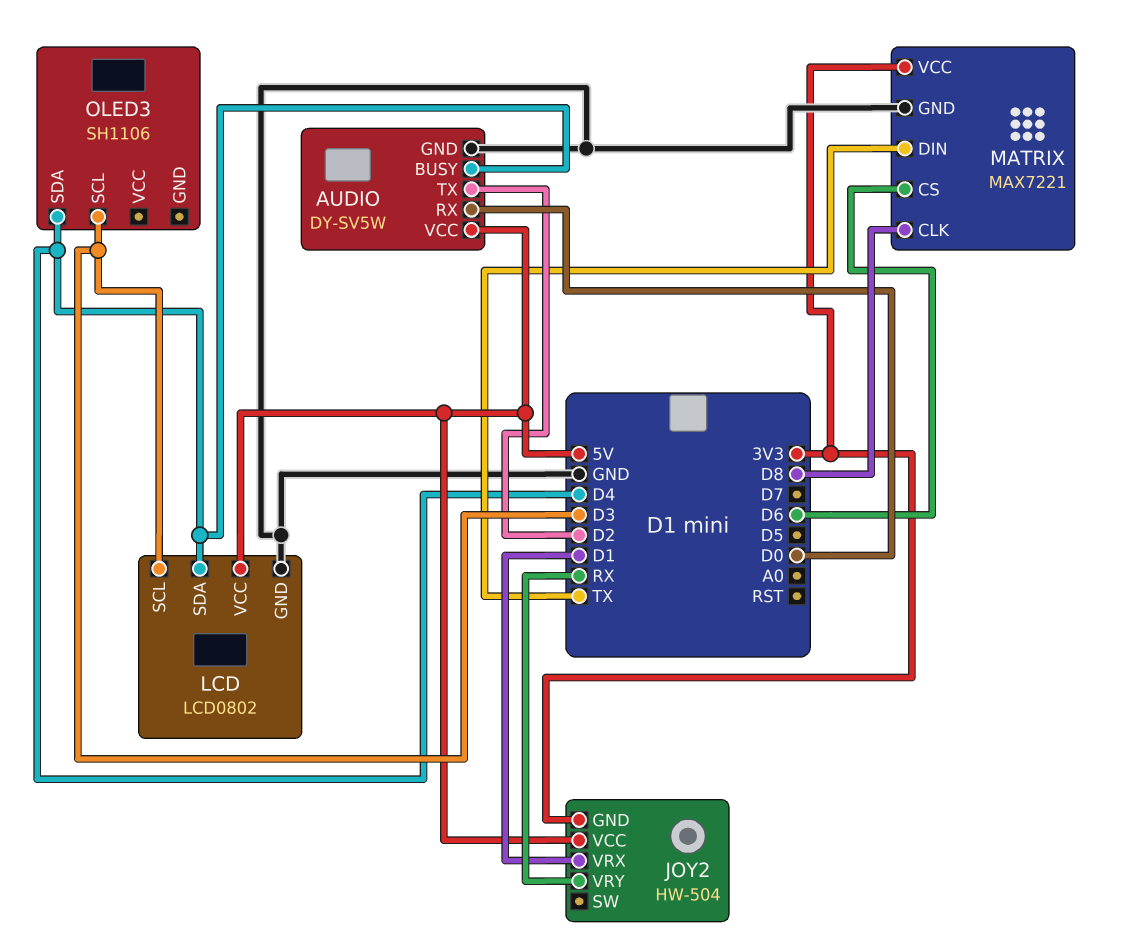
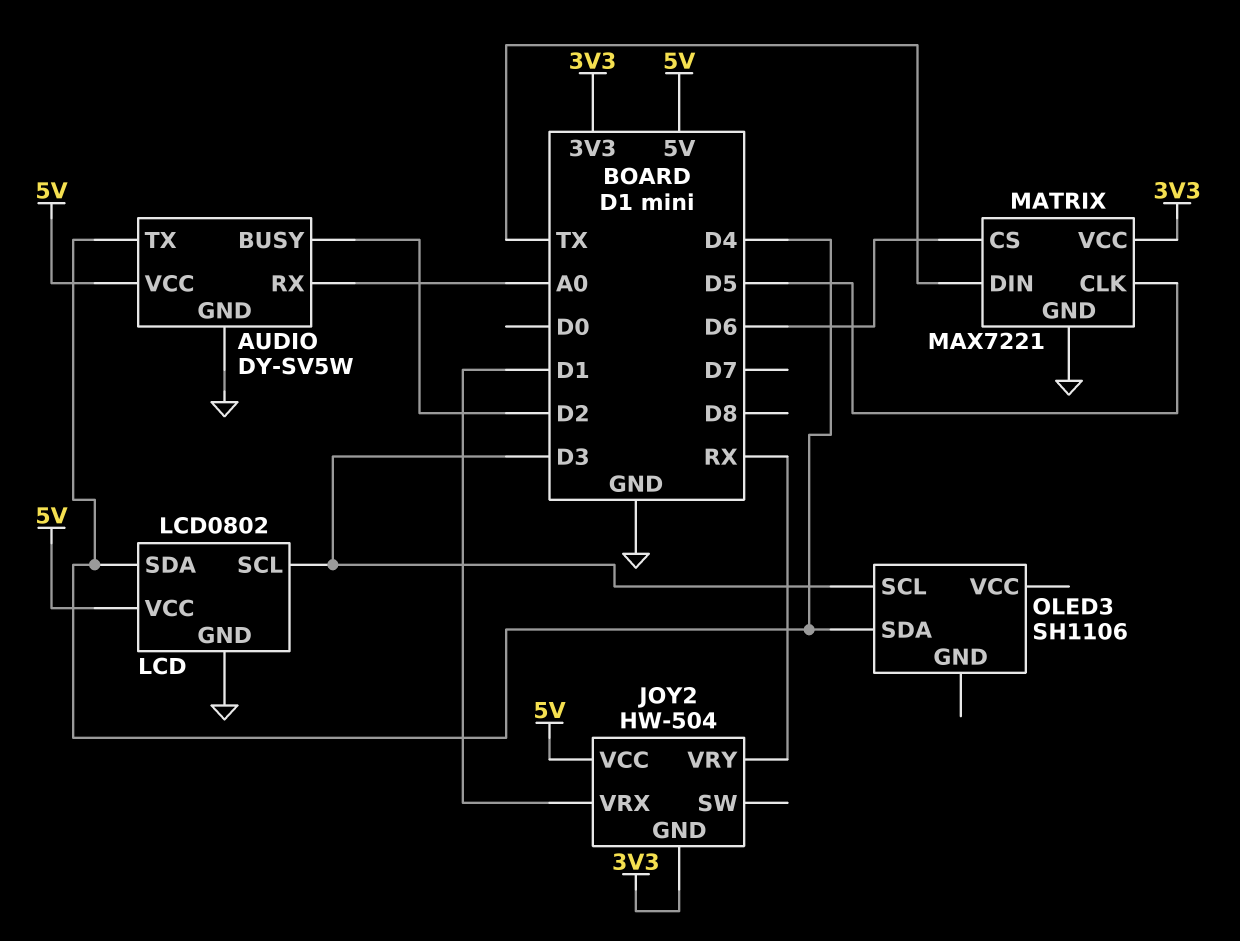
AUDIO pin BUSY: D4 -> D2
AUDIO pin RX: D0 -> A0
AUDIO pin TX: D2 -> D4
MATRIX pin CLK: D8 -> D5

